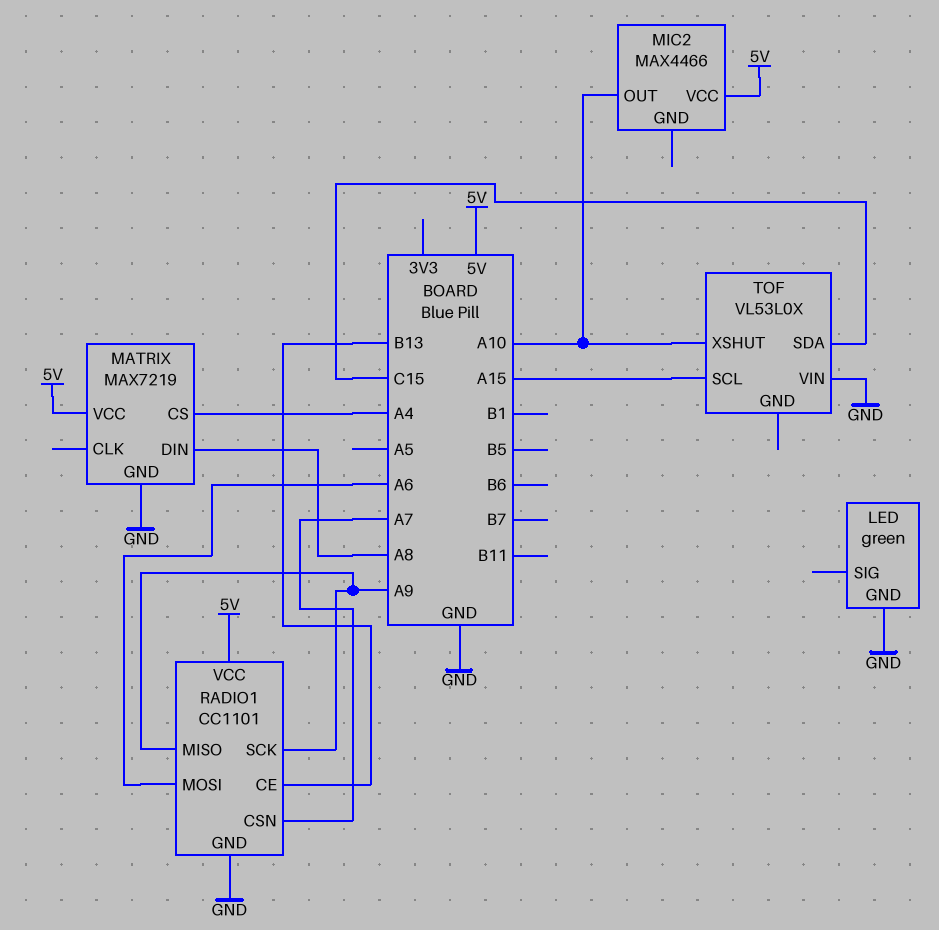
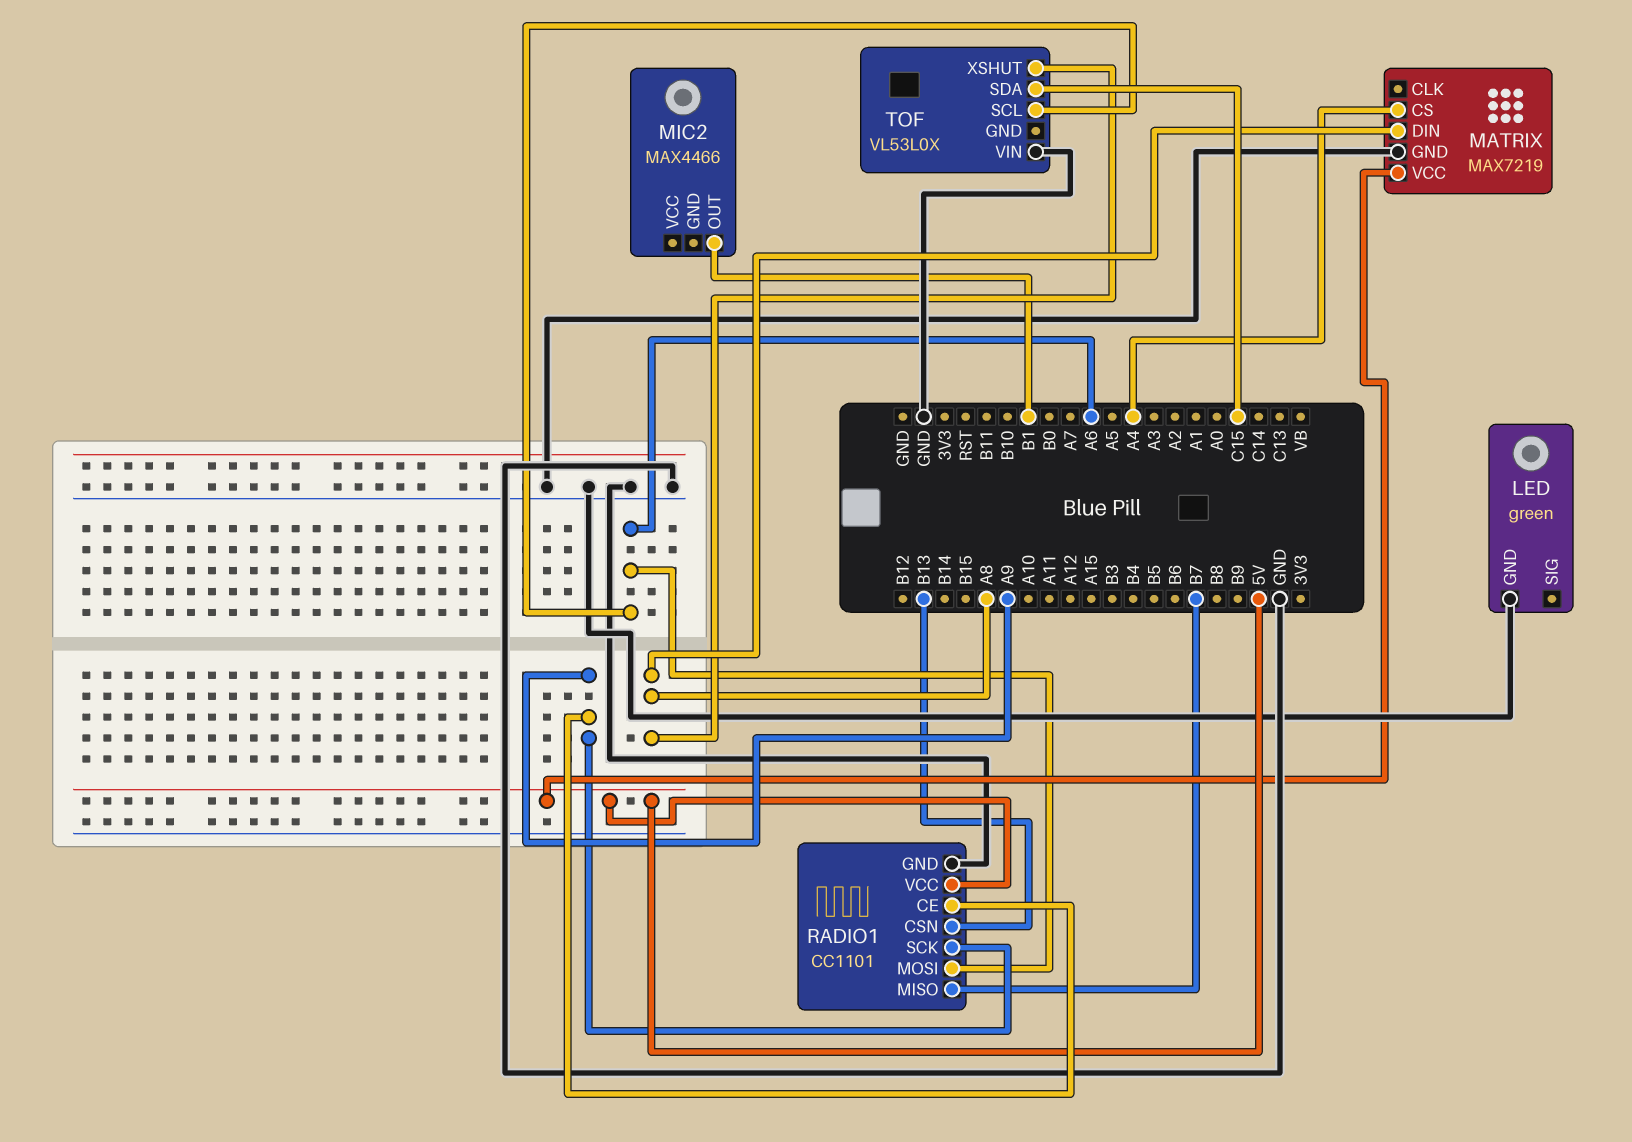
MIC2 pin OUT: A10 -> B1
MIC2 pin VCC: 5V -> none
RADIO1 pin CE: B13 -> A9
RADIO1 pin CSN: A7 -> B13
RADIO1 pin MISO: A9 -> B7
TOF pin SCL: A15 -> A6
TOF pin XSHUT: A10 -> A8

